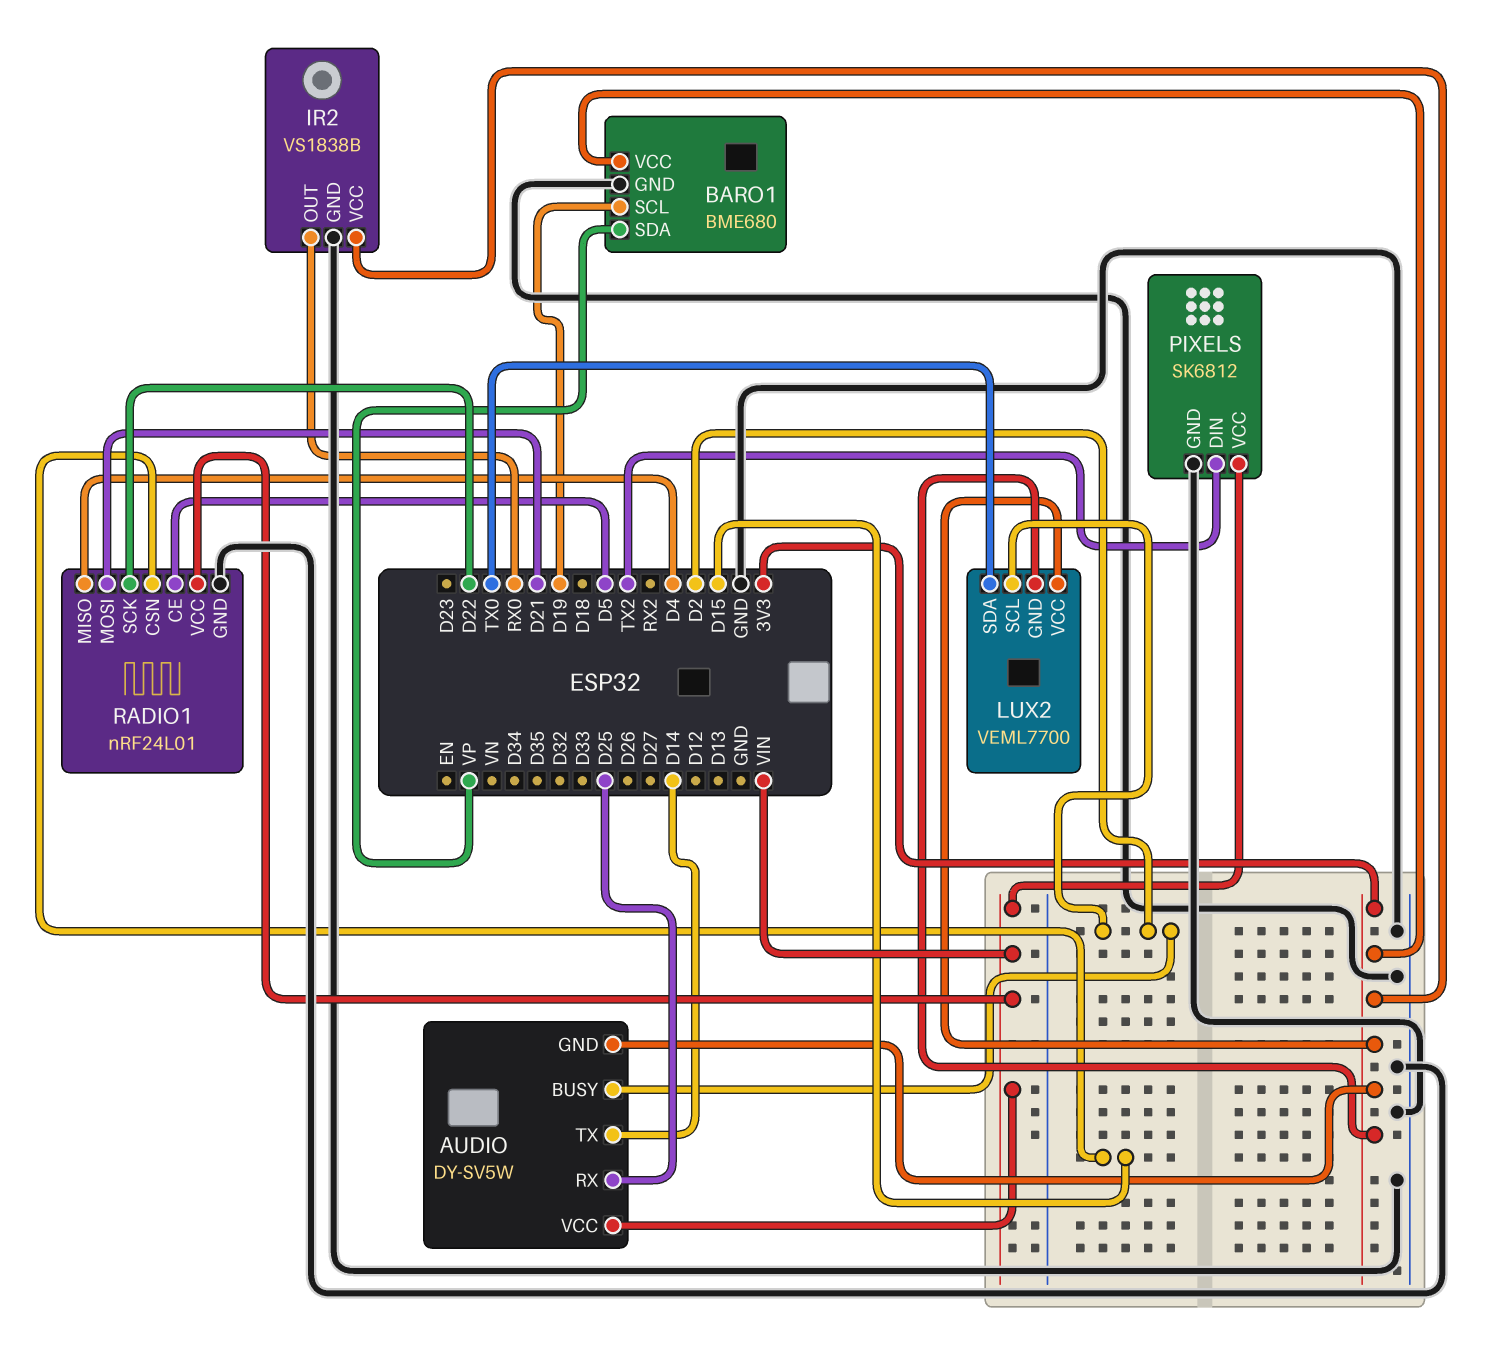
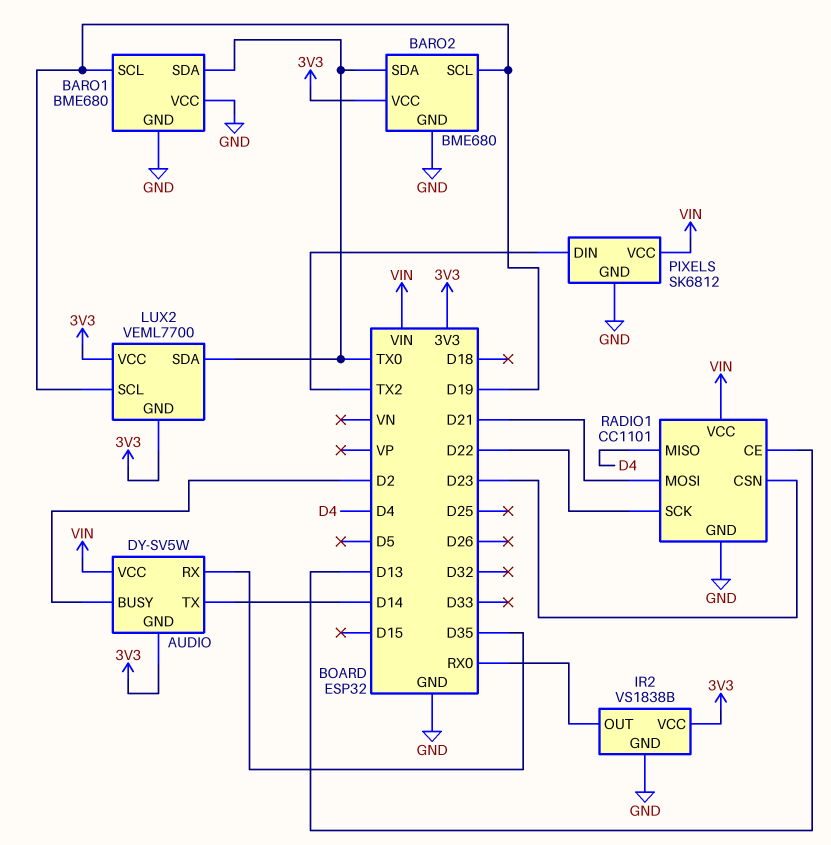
AUDIO pin RX: D25 -> D35
BARO1 pin SDA: VP -> TX0
BARO1 pin VCC: 3V3 -> GND
BARO2: none -> BME680
BARO2 pin GND: none -> GND
BARO2 pin SCL: none -> D19
BARO2 pin SDA: none -> TX0
BARO2 pin VCC: none -> 3V3
LUX2 pin SCL: D2 -> D19
RADIO1: nRF24L01 -> CC1101
RADIO1 pin CE: D5 -> D13
RADIO1 pin CSN: D15 -> D23

